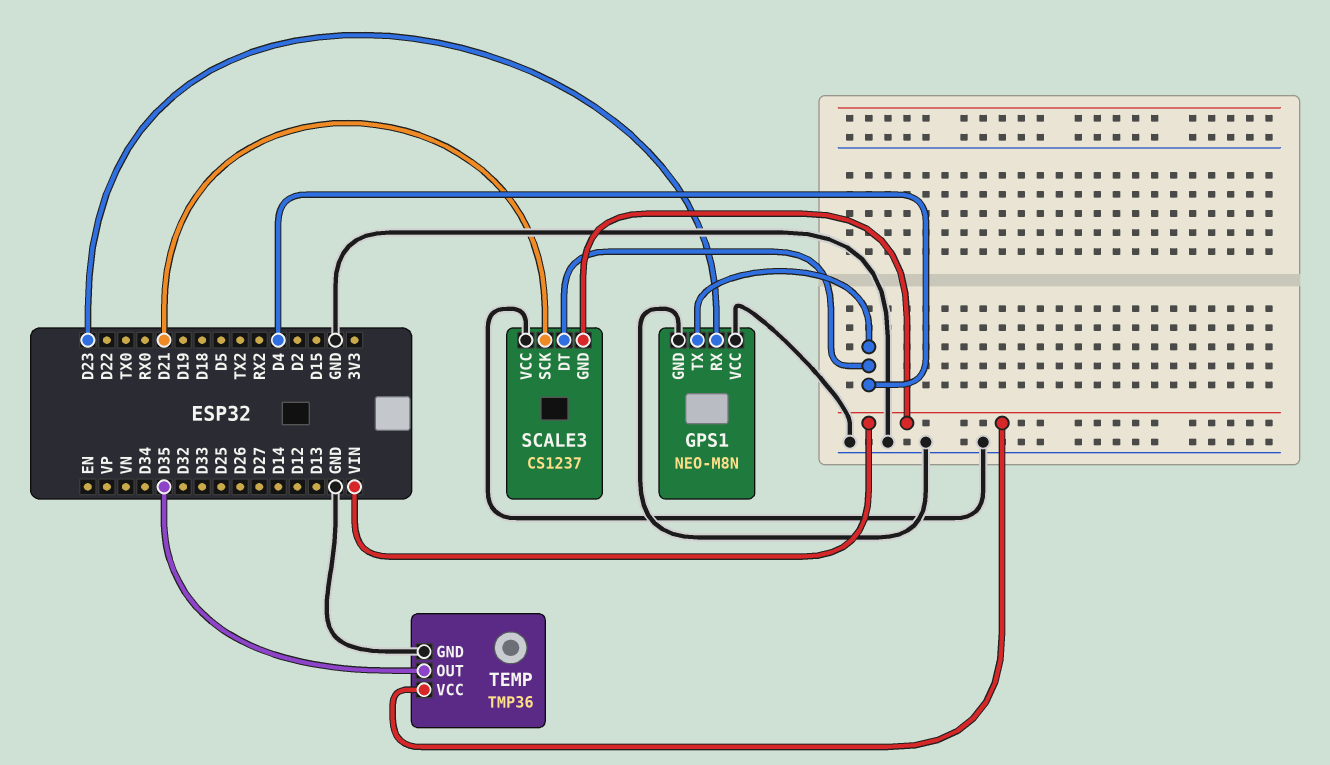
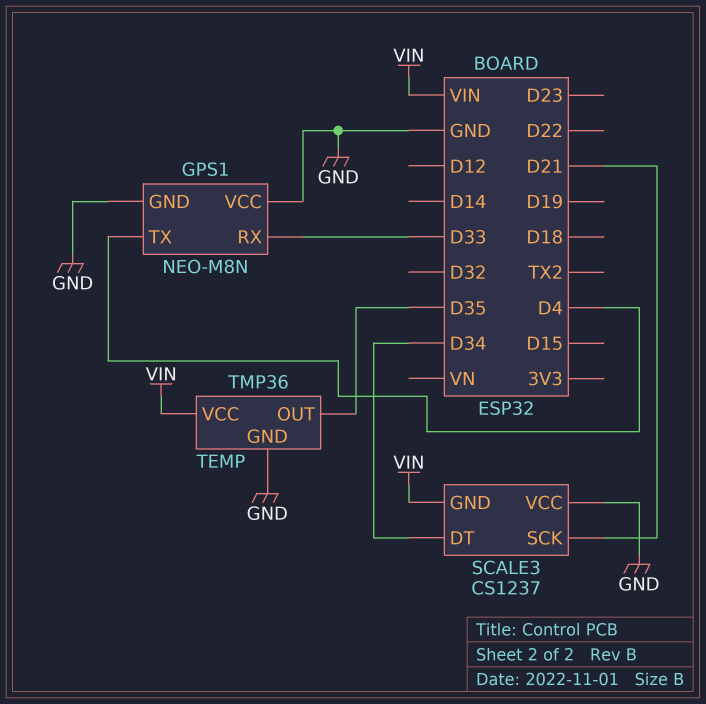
GPS1 pin RX: D23 -> D33
SCALE3 pin DT: D4 -> D34

